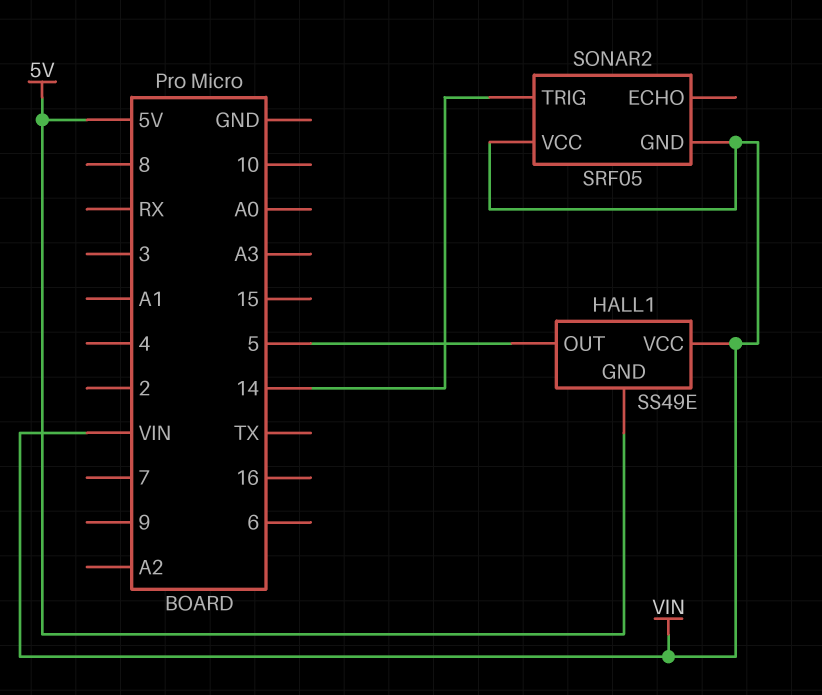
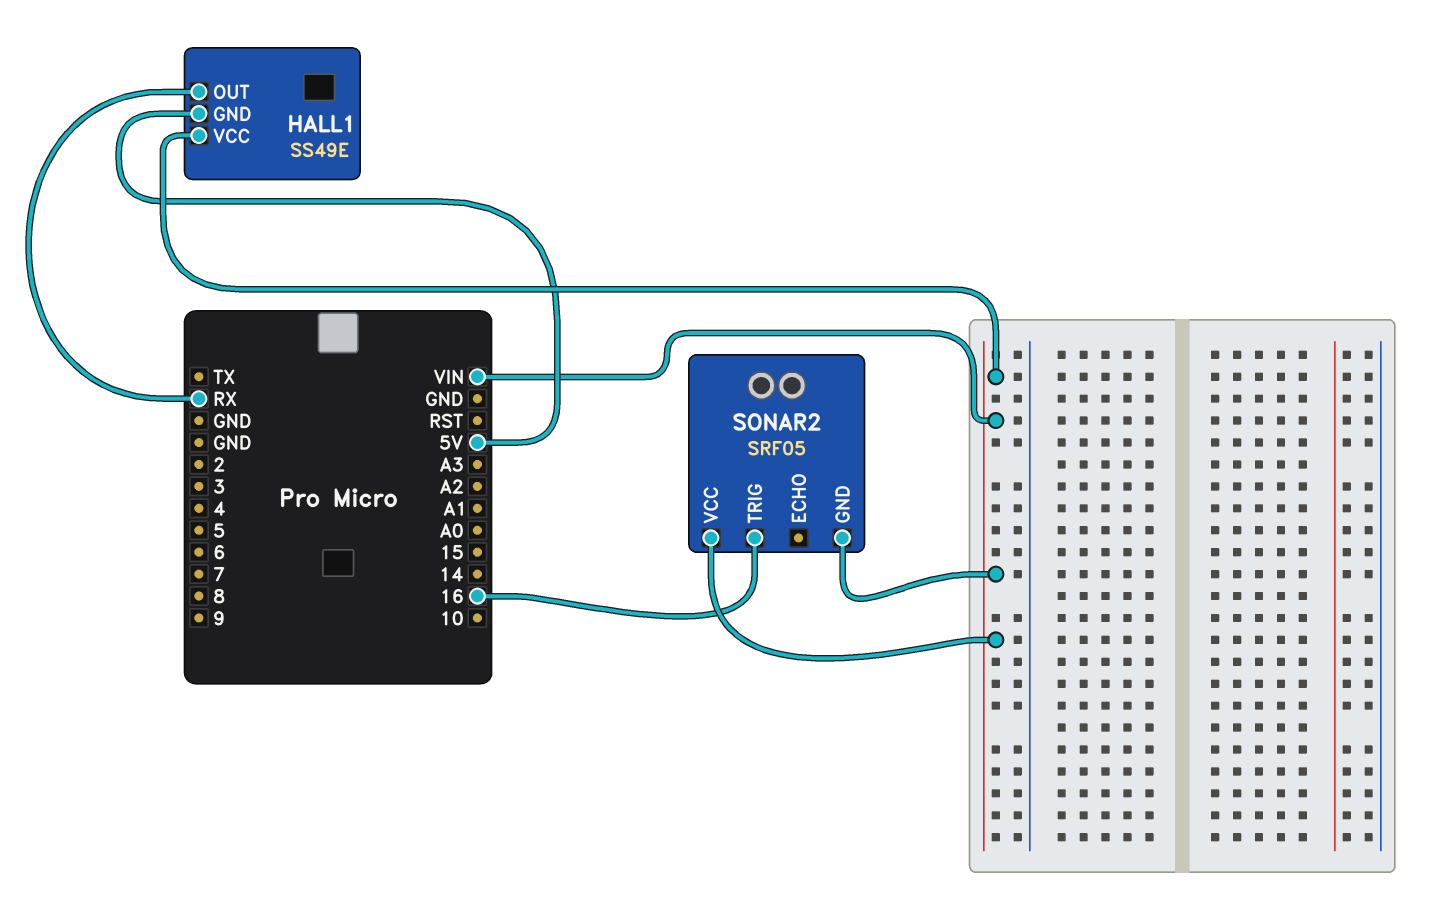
HALL1 pin OUT: 5 -> RX
SONAR2 pin TRIG: 14 -> 16

